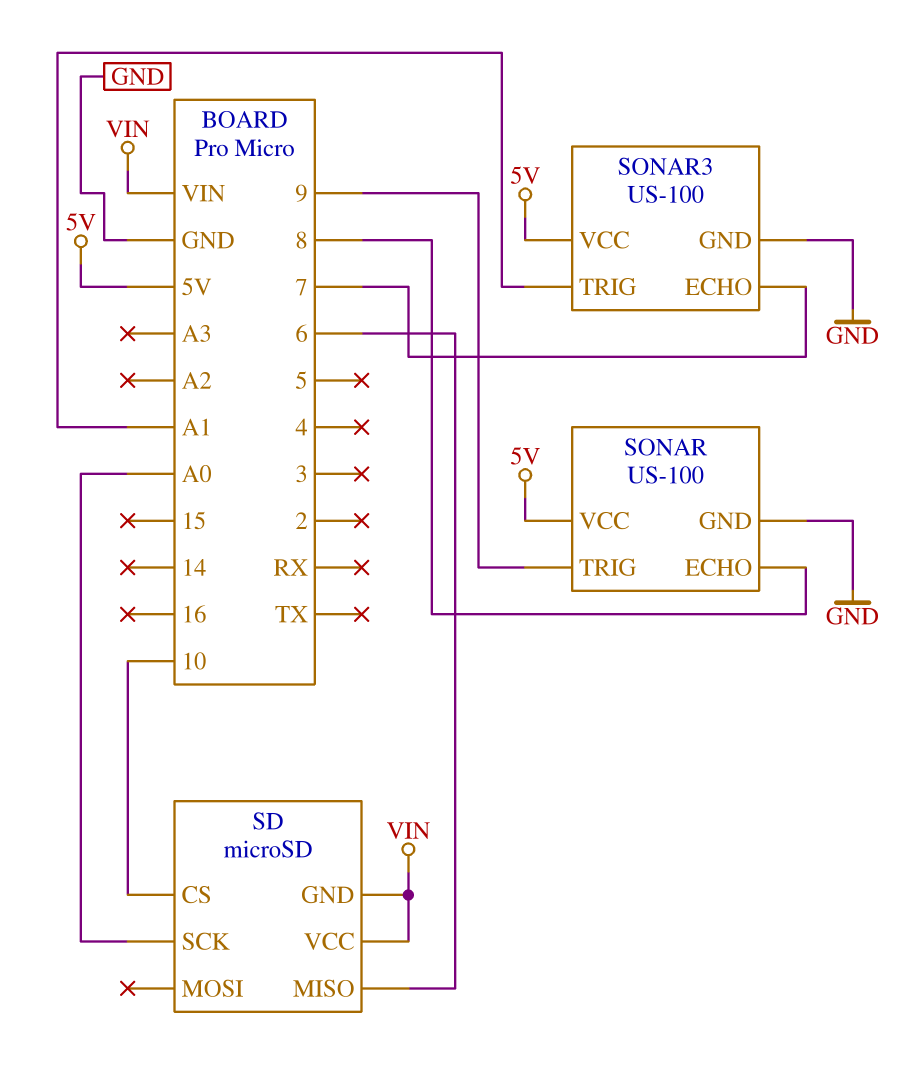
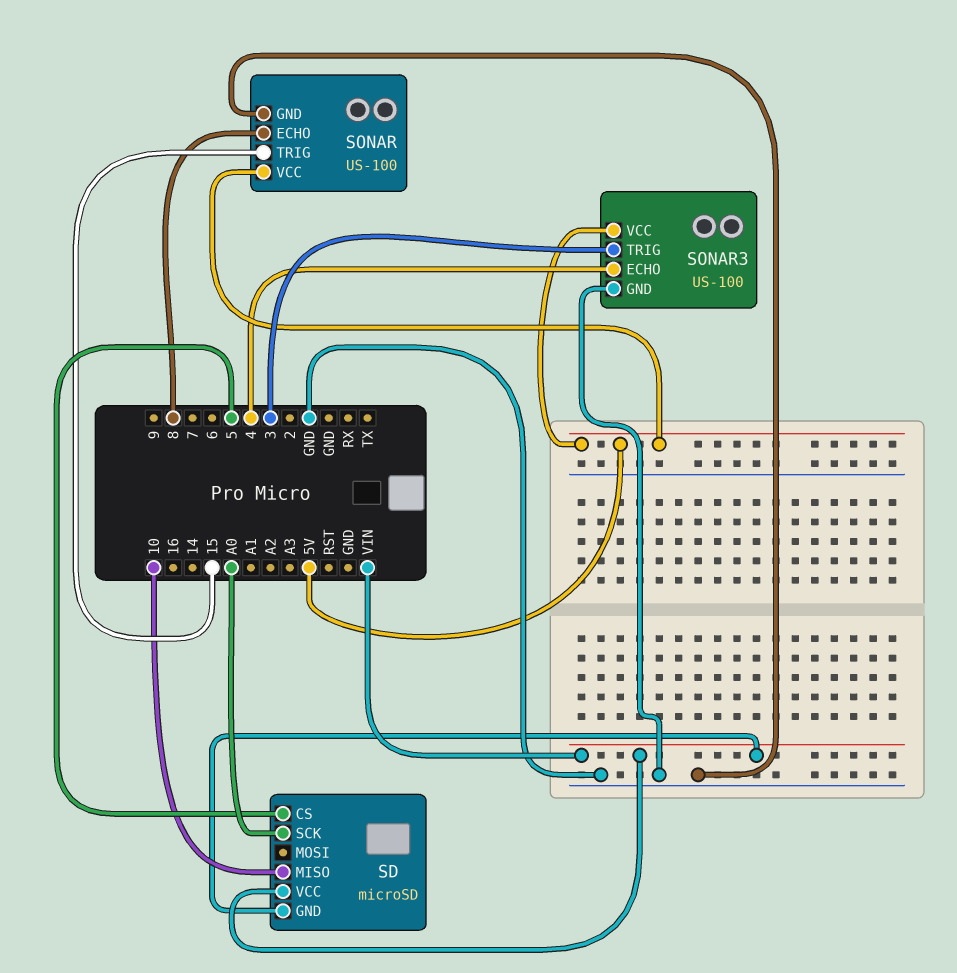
SD pin CS: 10 -> 5
SD pin MISO: 6 -> 10
SONAR pin TRIG: 9 -> 15
SONAR3 pin ECHO: 7 -> 4
SONAR3 pin TRIG: A1 -> 3

